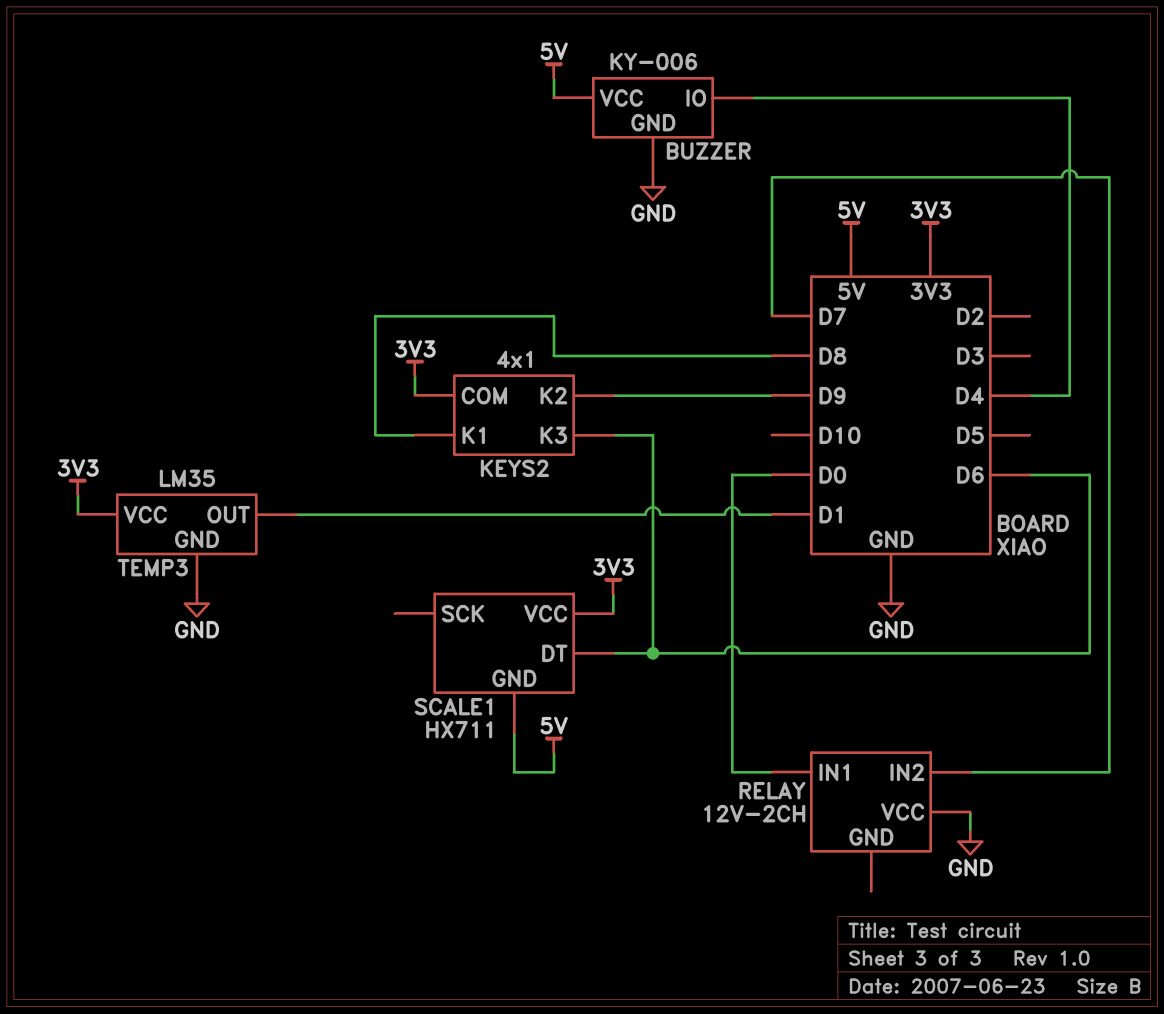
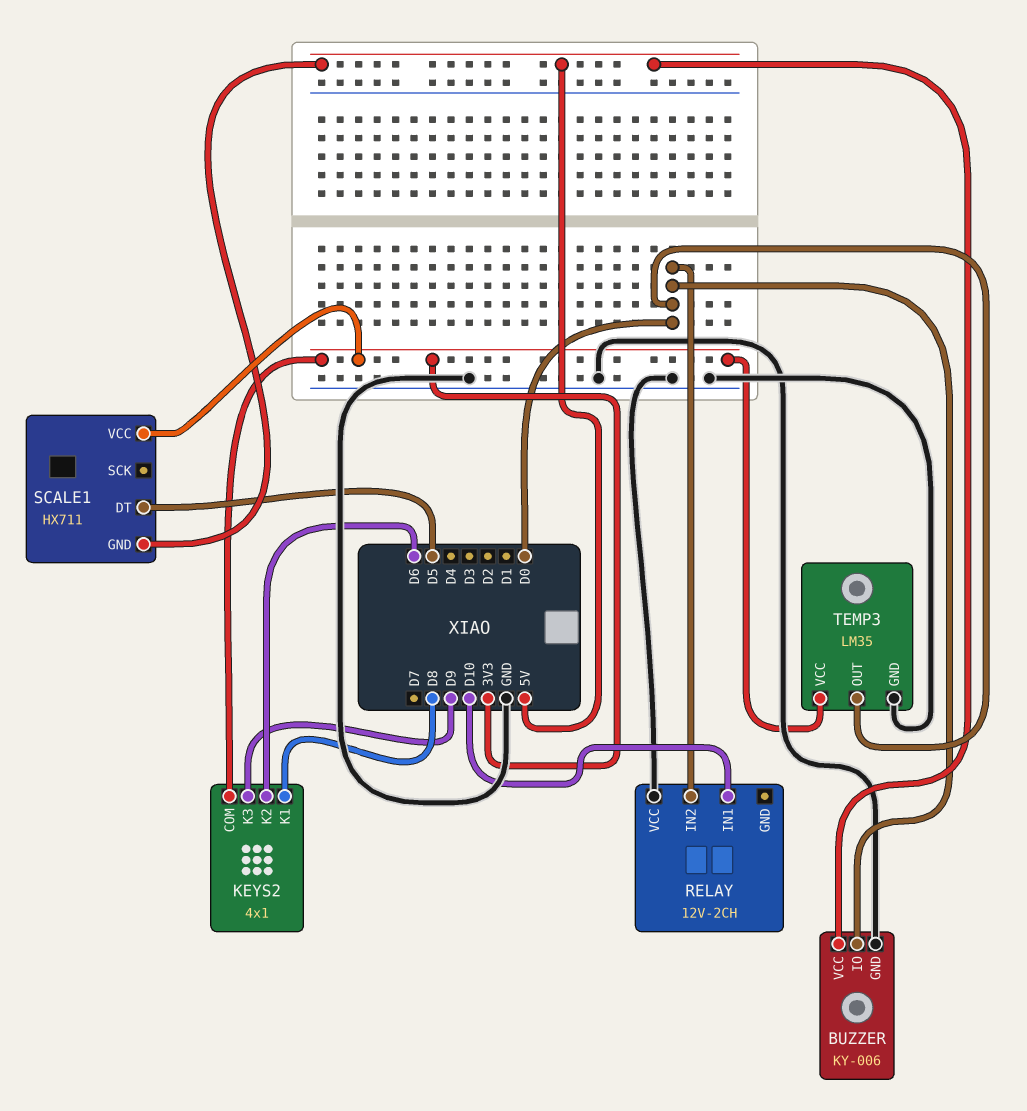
BUZZER pin IO: D4 -> D0
KEYS2 pin K2: D9 -> D6
KEYS2 pin K3: D6 -> D9
RELAY pin IN1: D0 -> D10
RELAY pin IN2: D7 -> D0
SCALE1 pin DT: D6 -> D5
TEMP3 pin OUT: D1 -> D0

